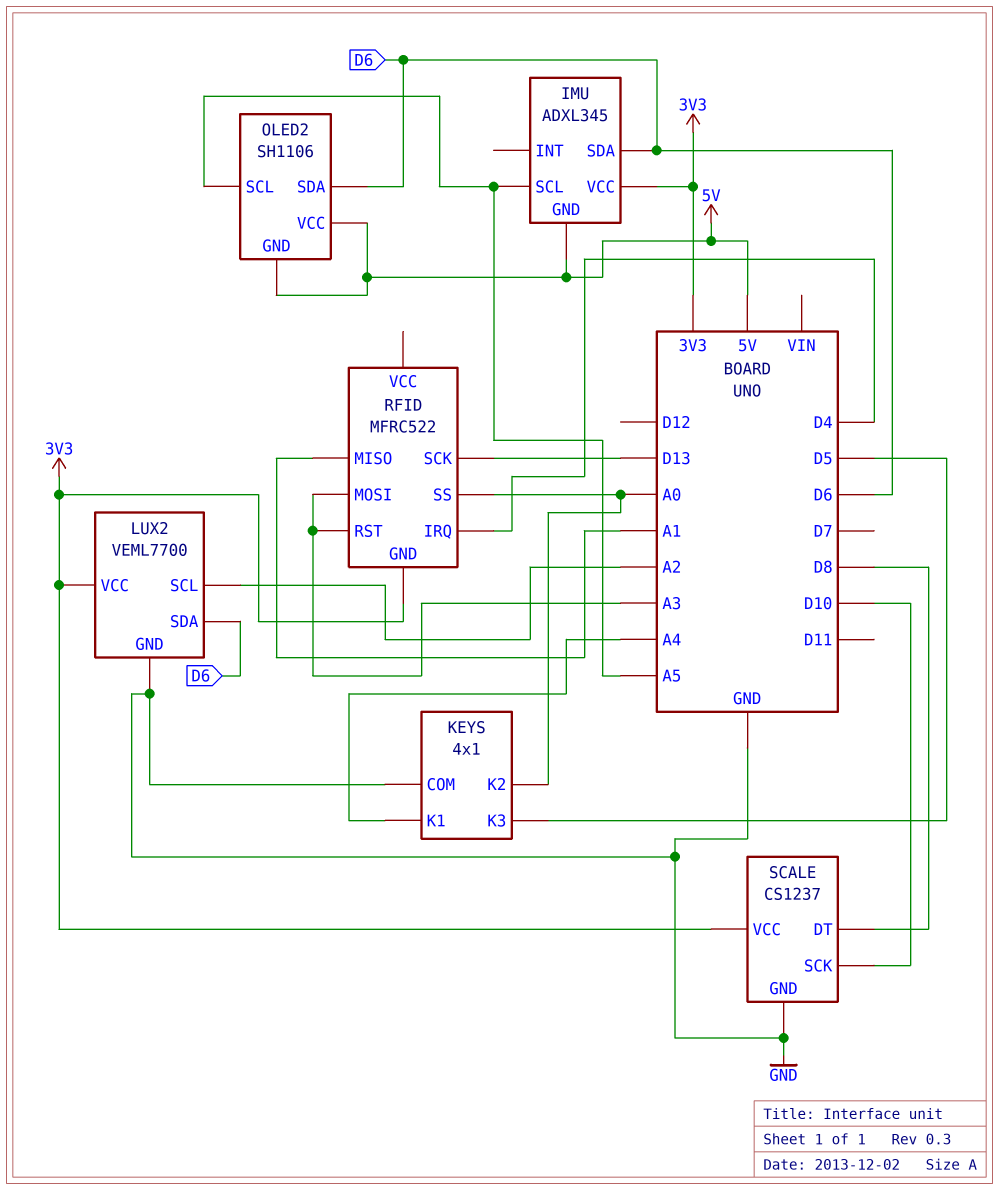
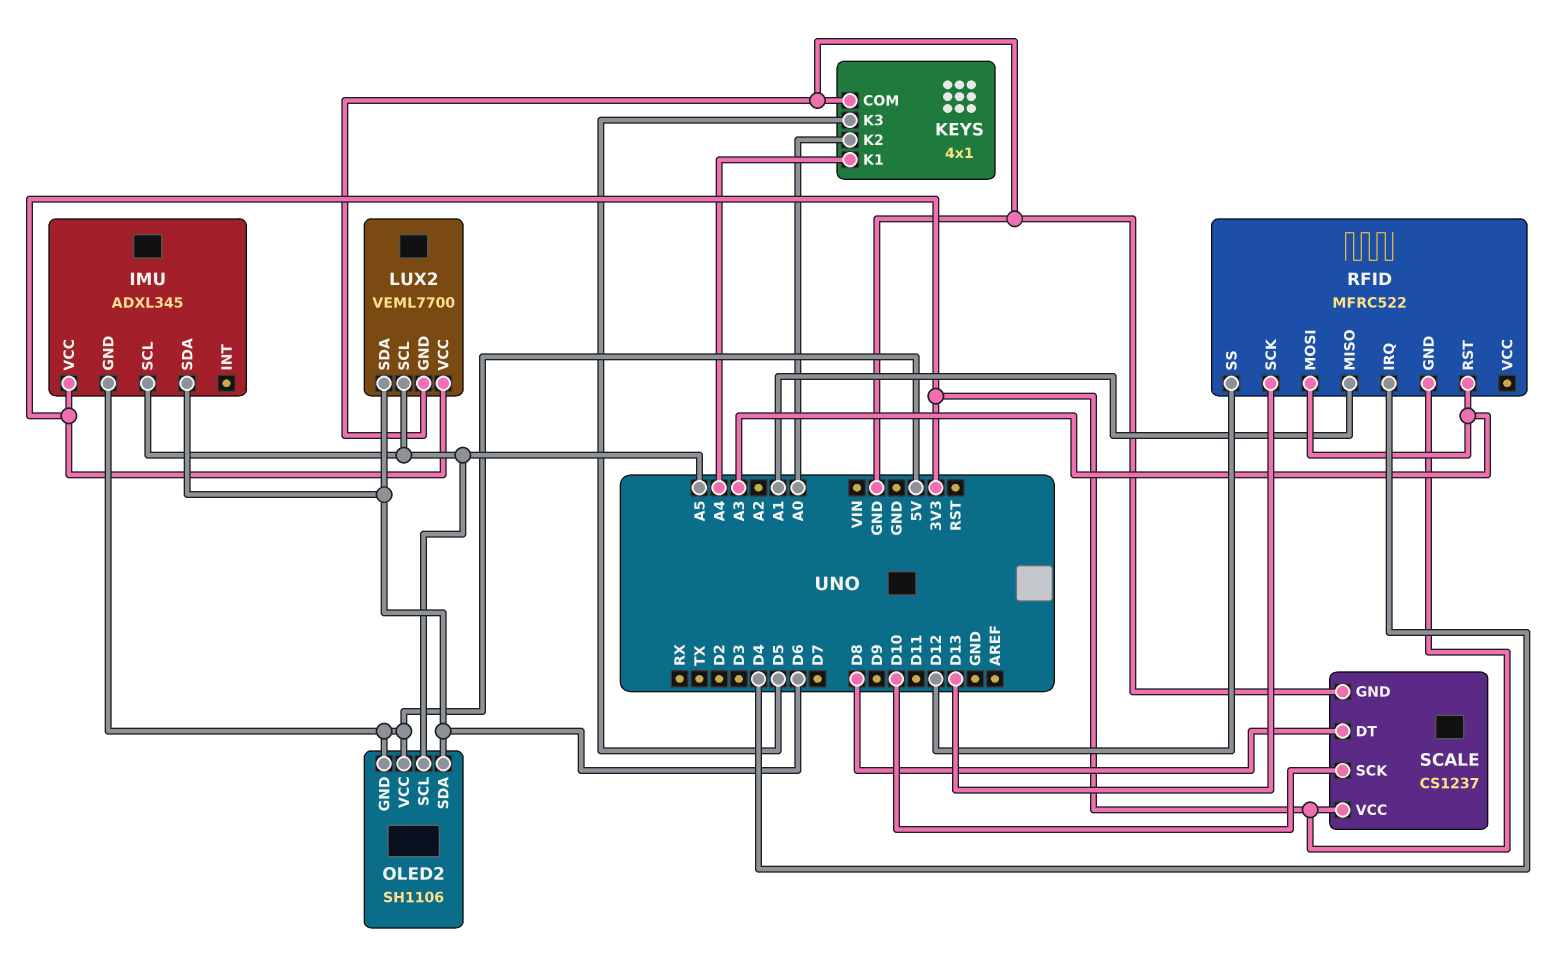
LUX2 pin SCL: A2 -> A5
RFID pin SS: A0 -> D12

